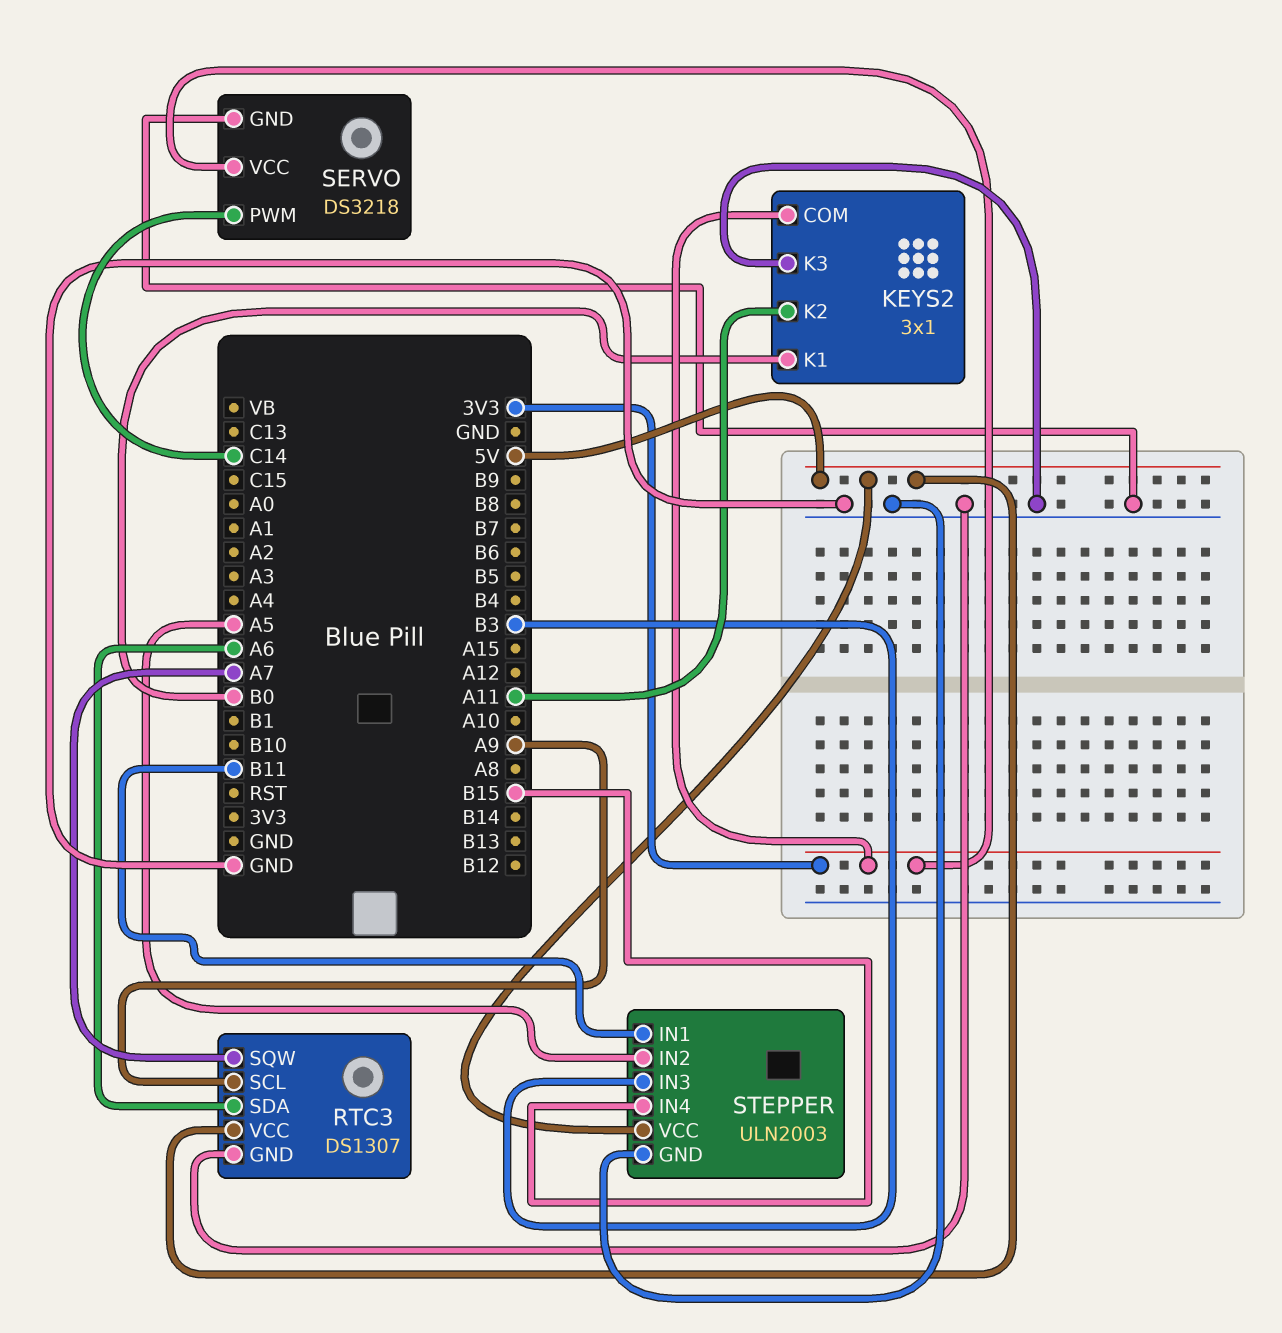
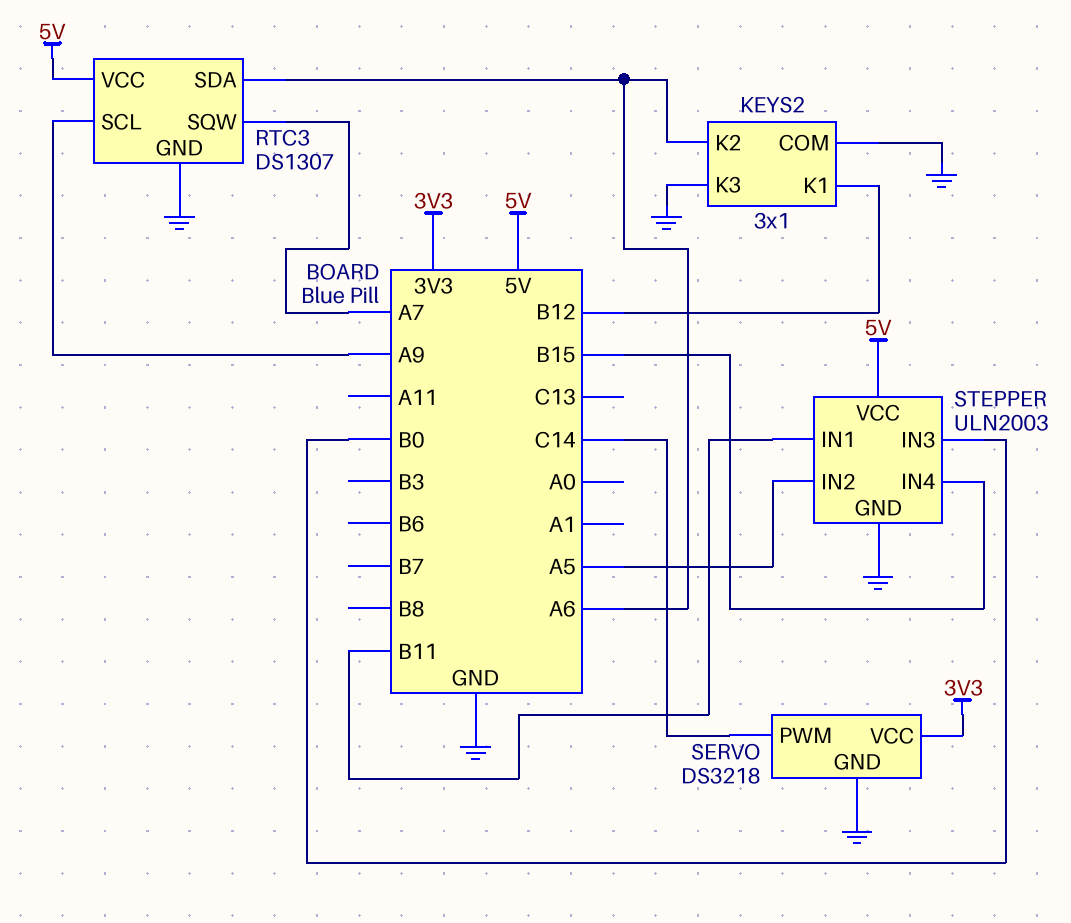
KEYS2 pin COM: 3V3 -> GND
KEYS2 pin K1: B0 -> B12
KEYS2 pin K2: A11 -> A6
STEPPER pin IN3: B3 -> B0

